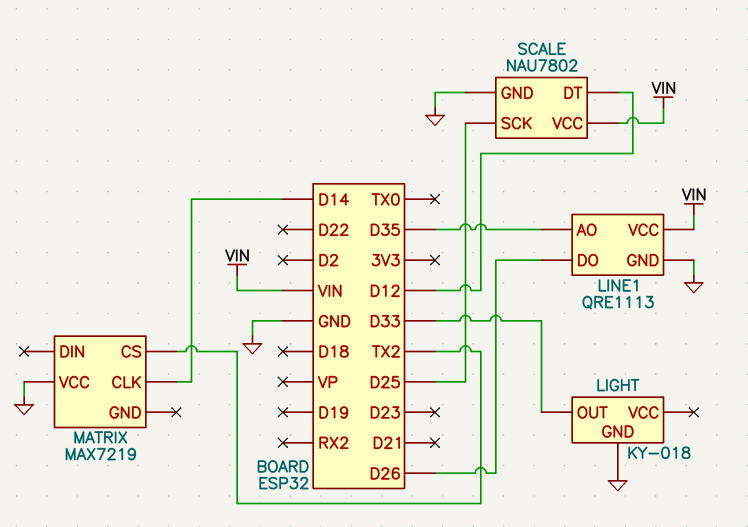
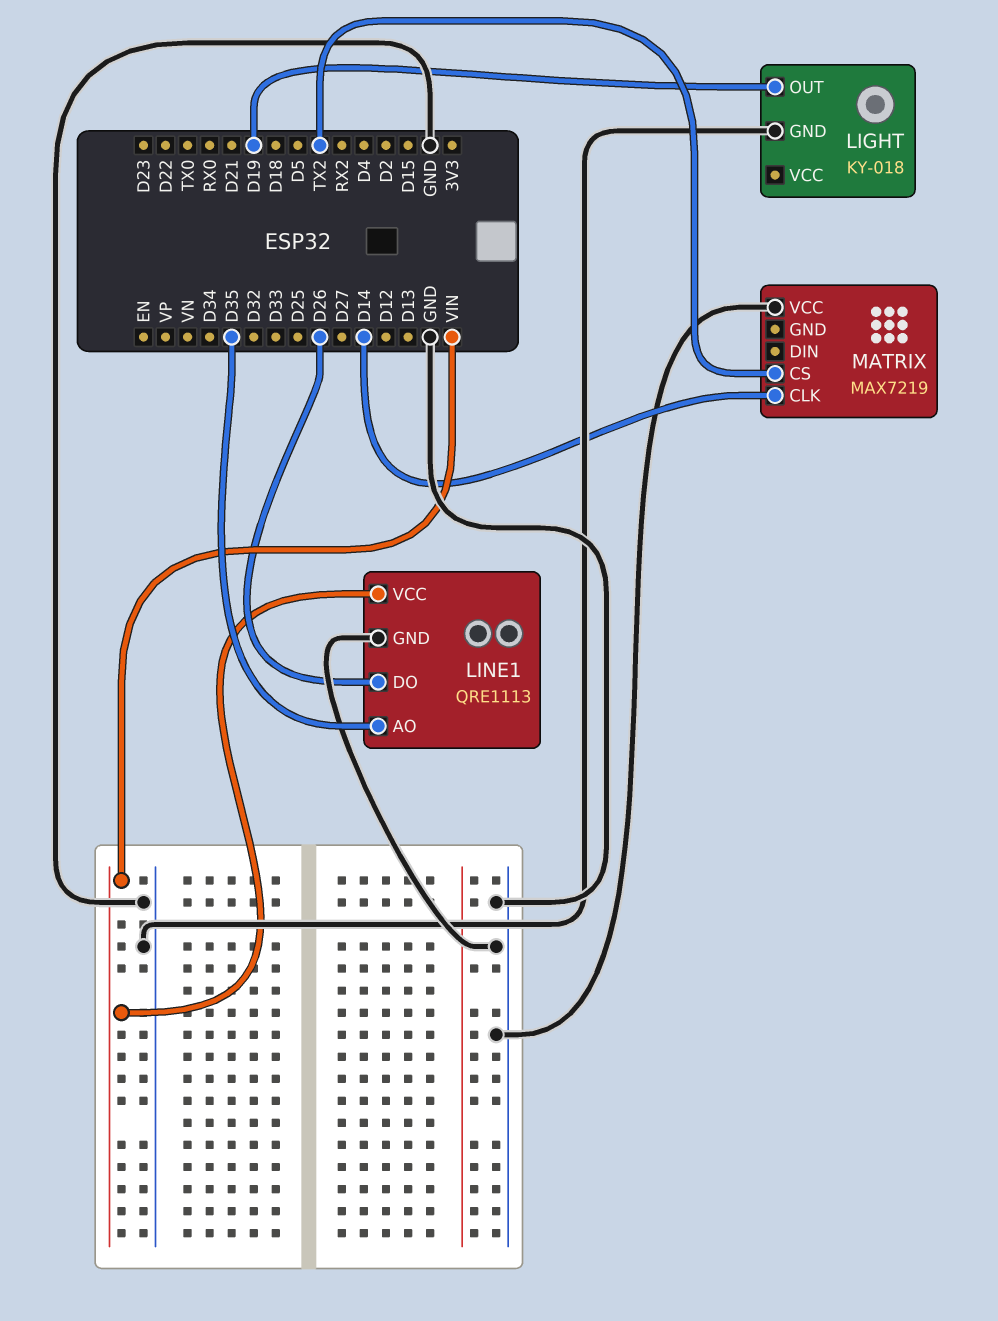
LIGHT pin OUT: D33 -> D19
SCALE: NAU7802 -> none
SCALE pin DT: D12 -> none
SCALE pin GND: GND -> none
SCALE pin SCK: D25 -> none
SCALE pin VCC: VIN -> none

